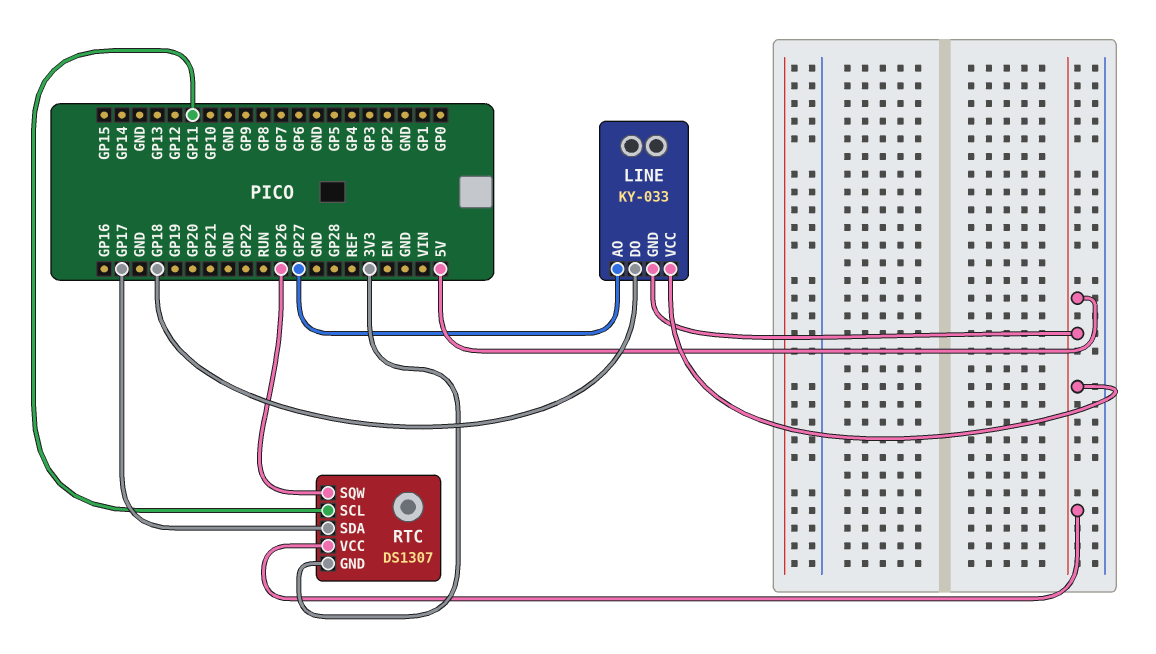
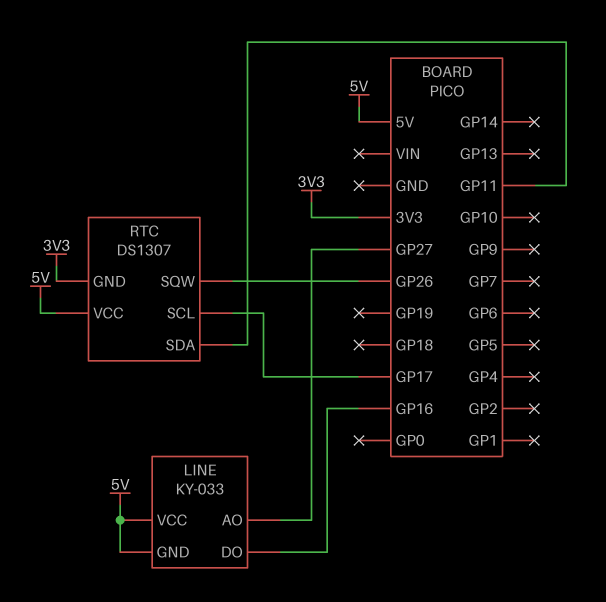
LINE pin DO: GP18 -> GP16
RTC pin SCL: GP11 -> GP17
RTC pin SDA: GP17 -> GP11

